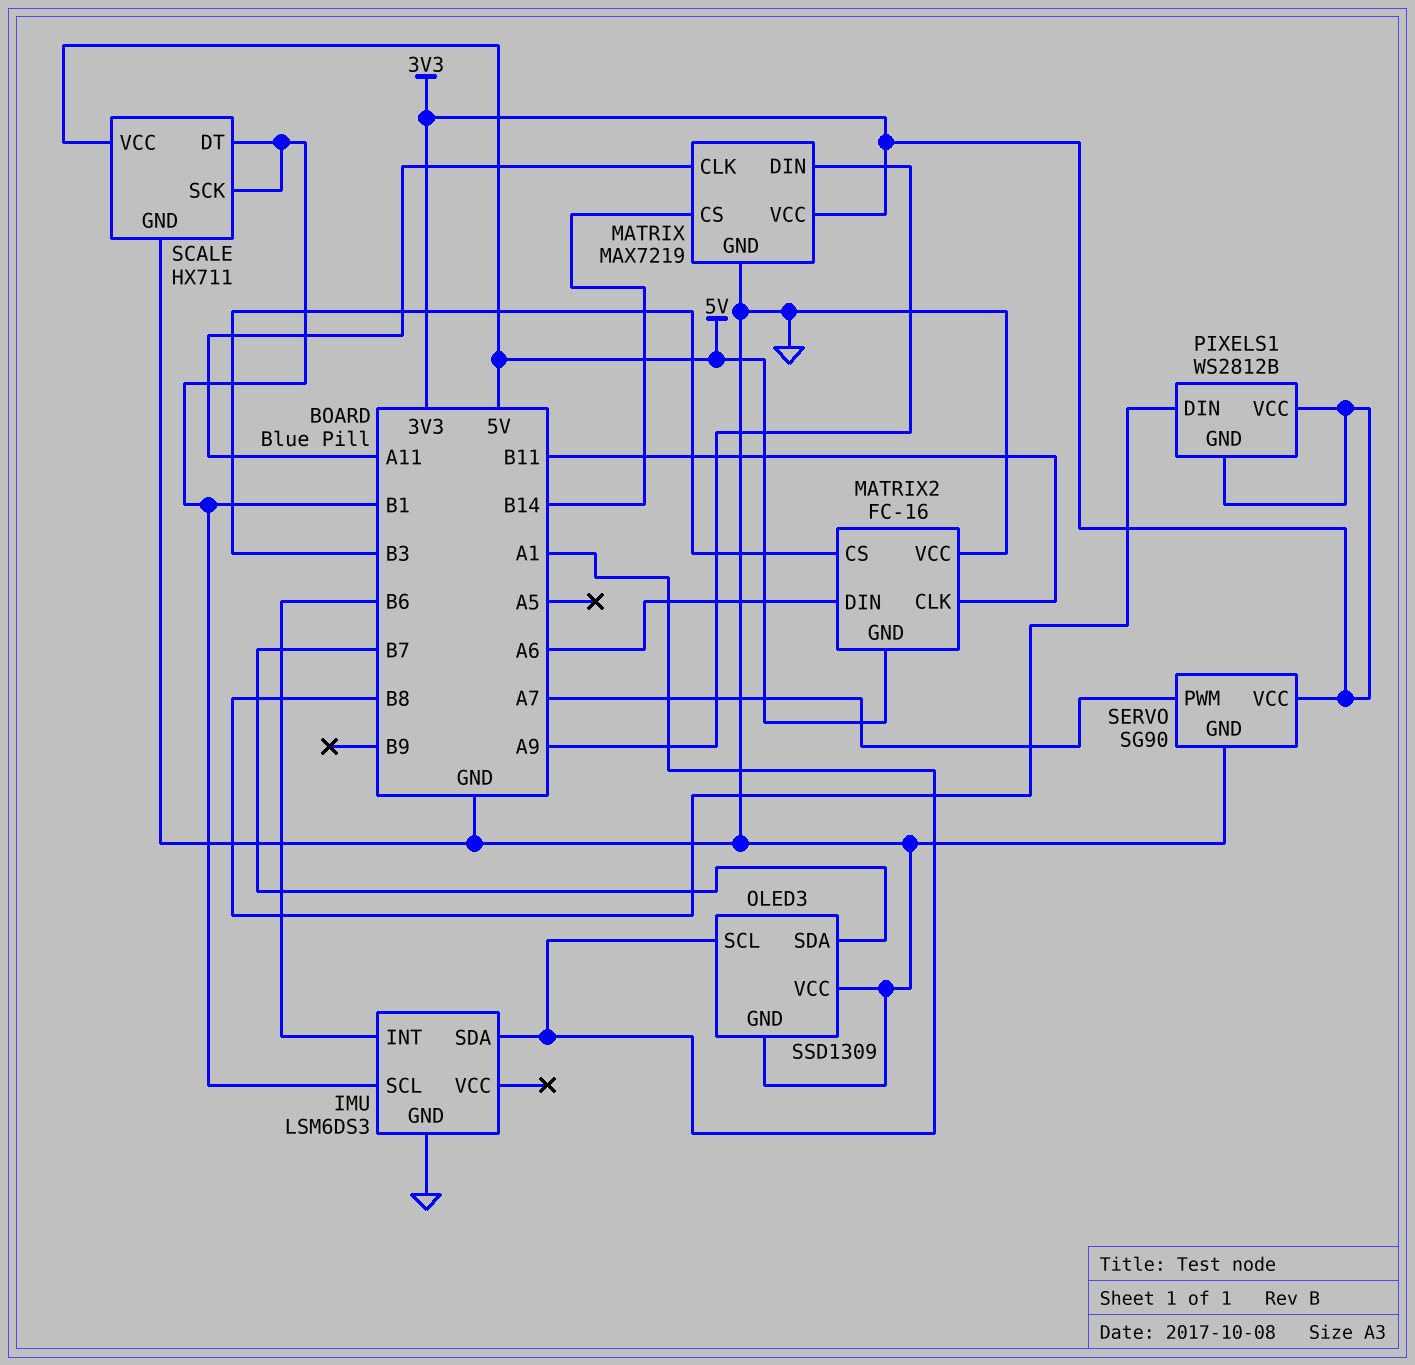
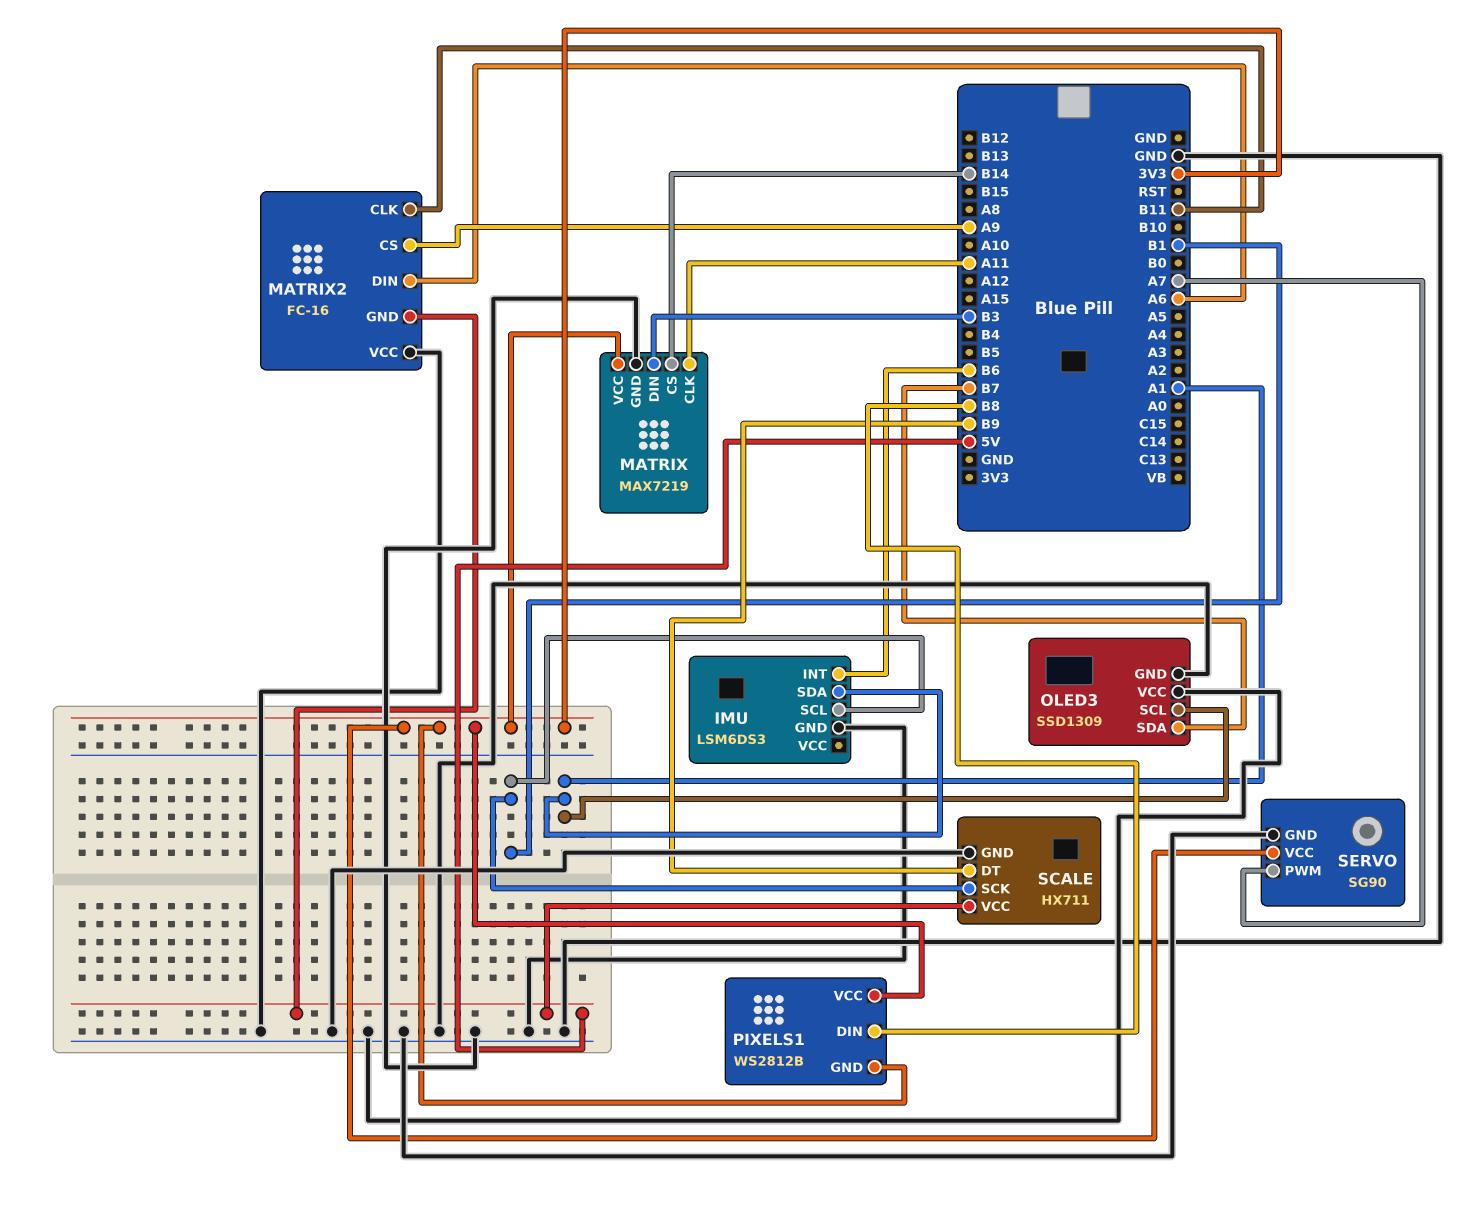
MATRIX pin DIN: A9 -> B3
MATRIX2 pin CS: B3 -> A9
SCALE pin DT: B1 -> B9

